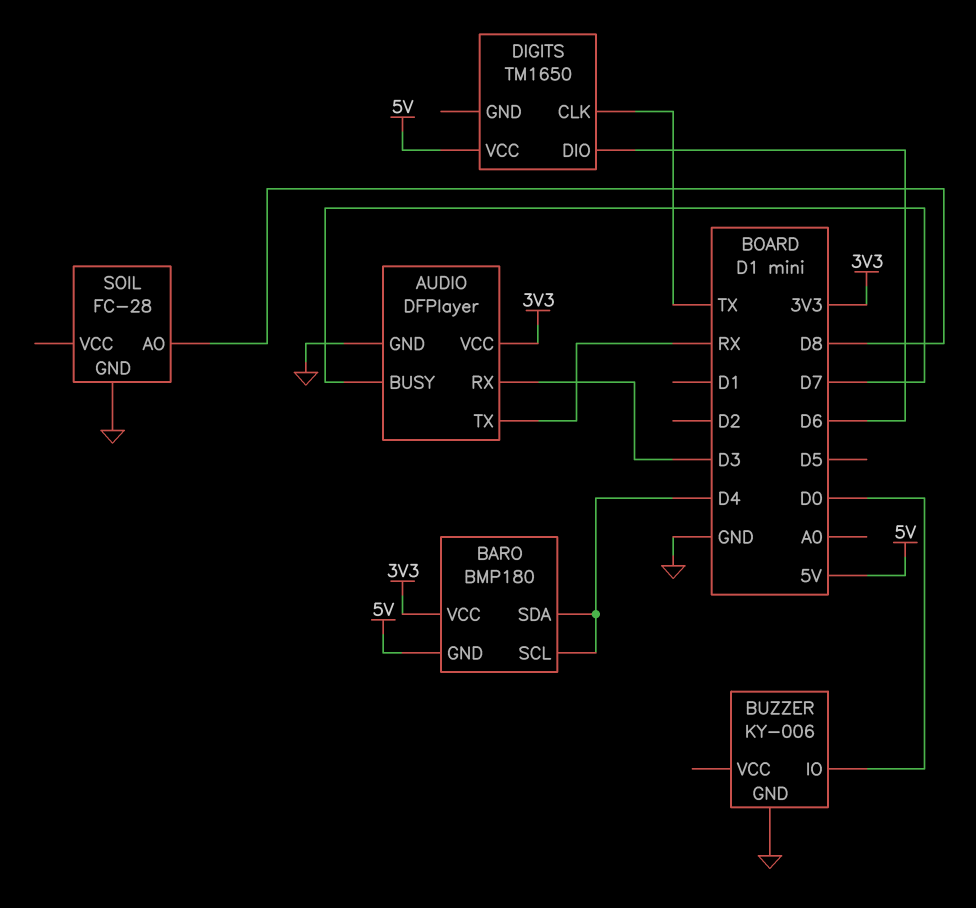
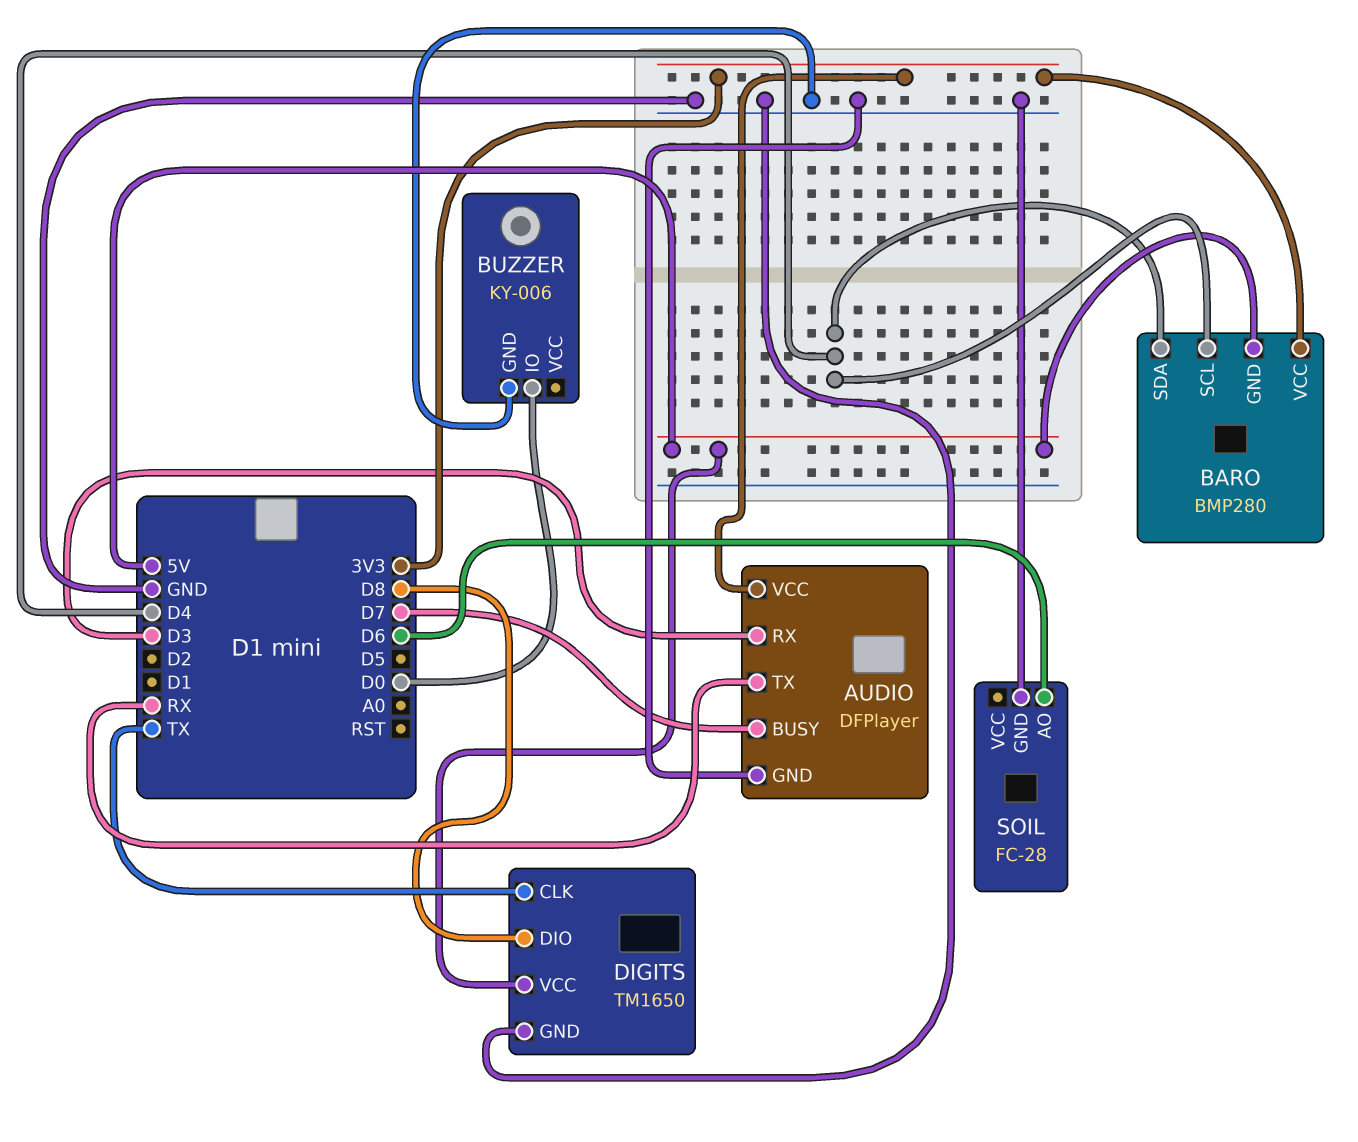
BARO: BMP180 -> BMP280
DIGITS pin DIO: D6 -> D8
DIGITS pin GND: none -> GND
SOIL pin AO: D8 -> D6

